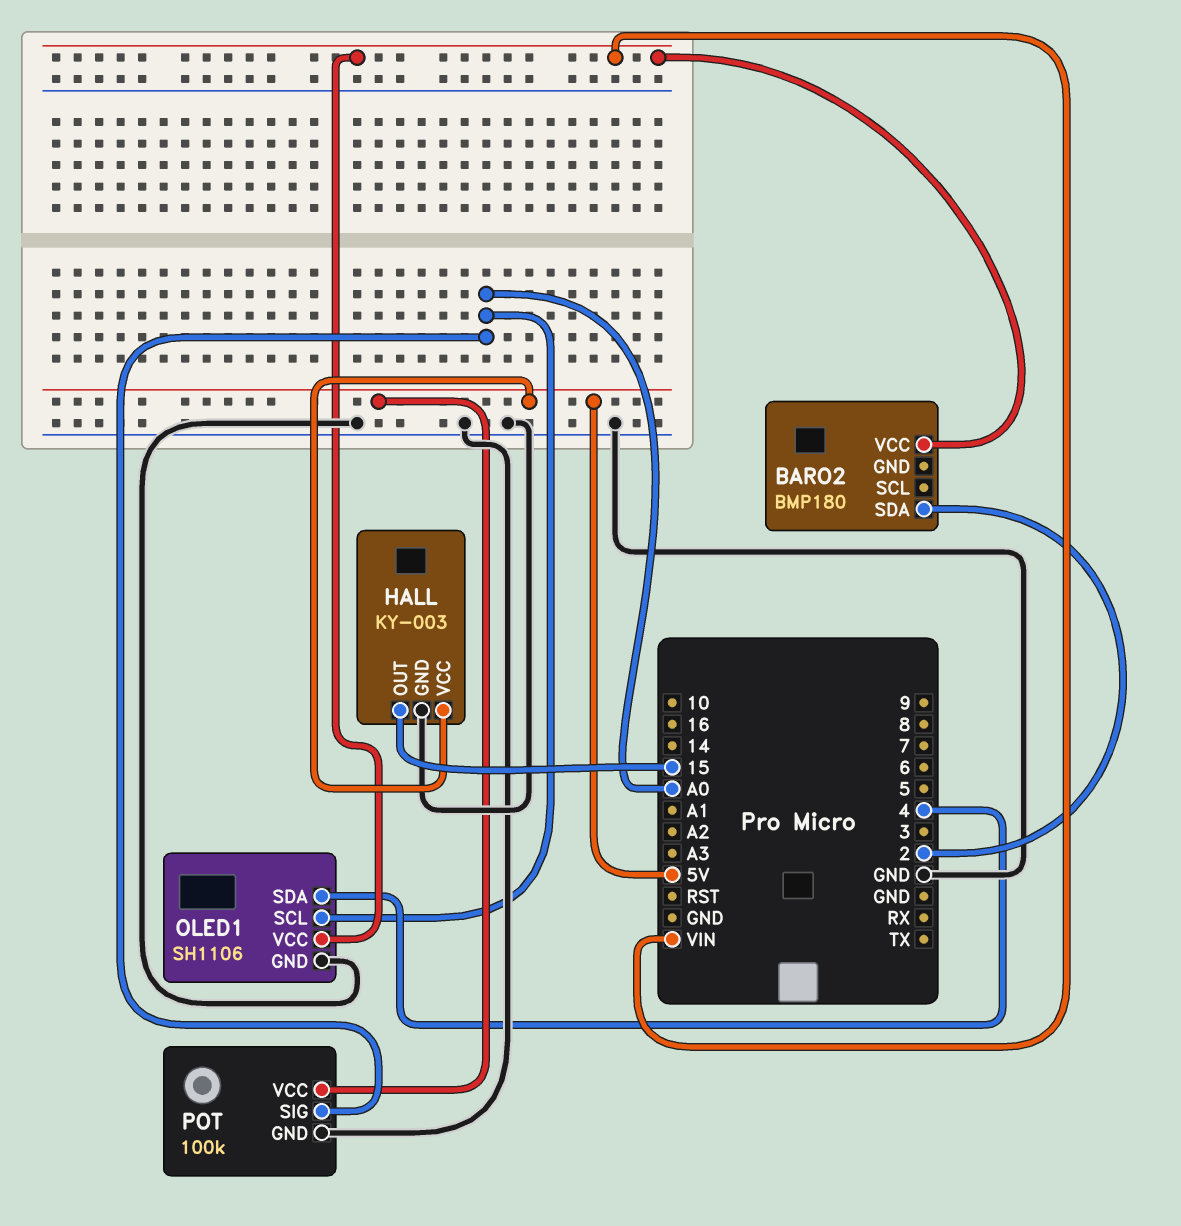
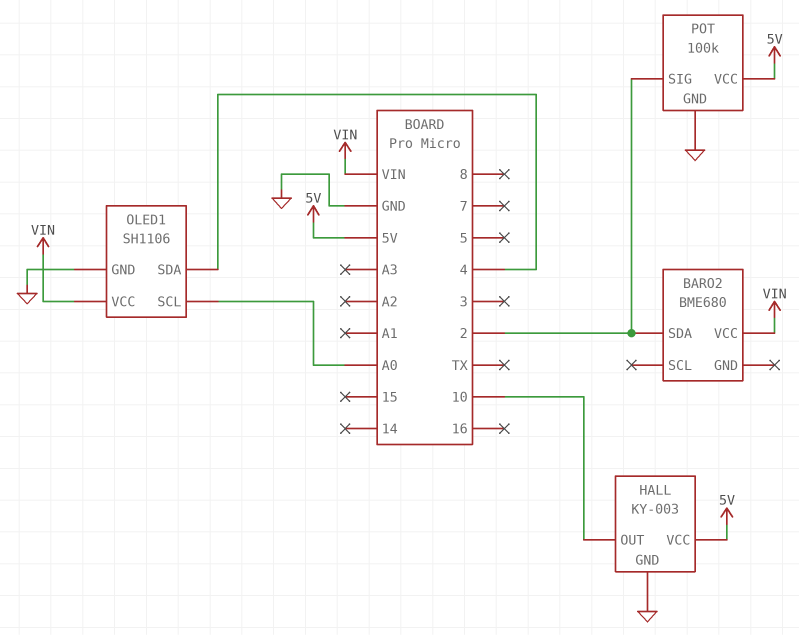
BARO2: BMP180 -> BME680
HALL pin OUT: 15 -> 10
POT pin SIG: A0 -> 2

